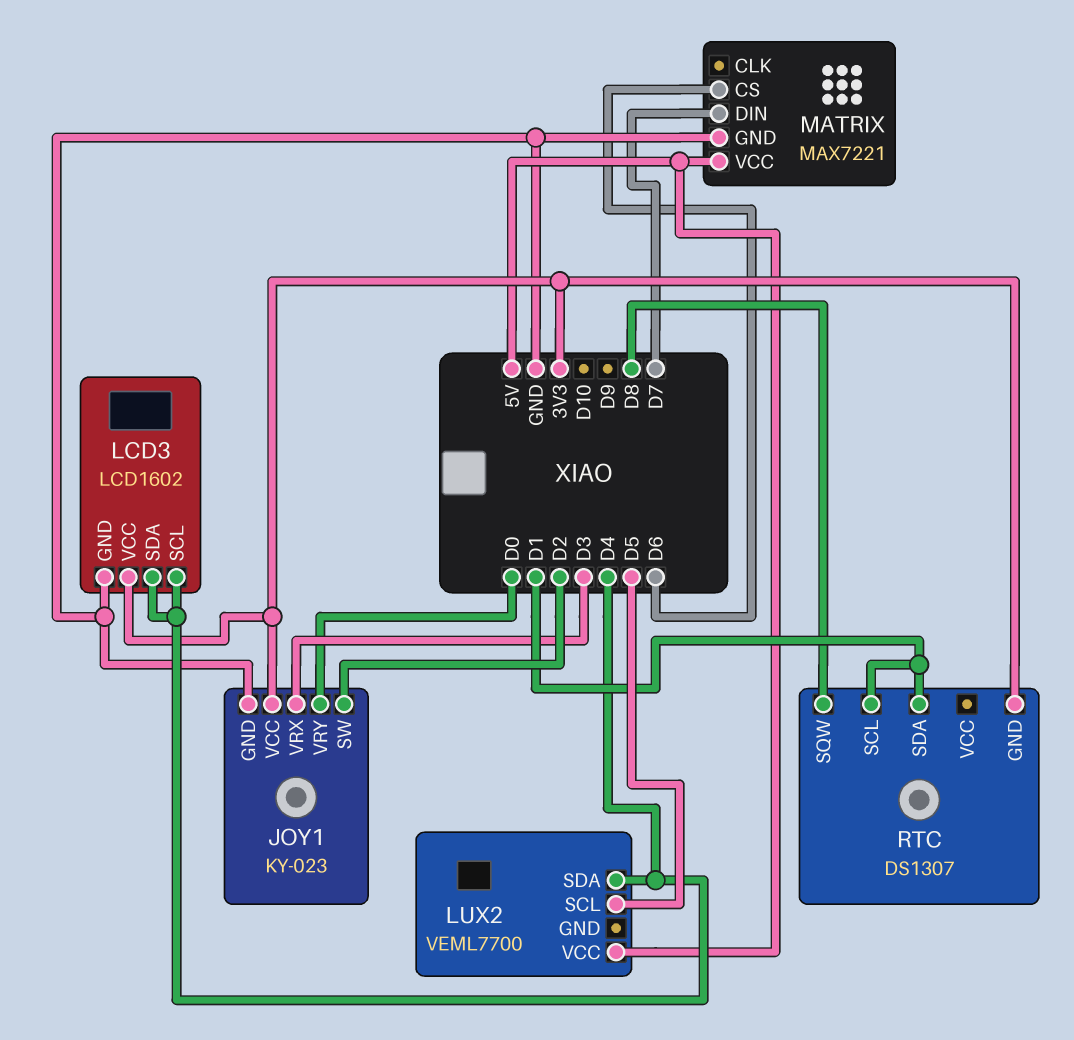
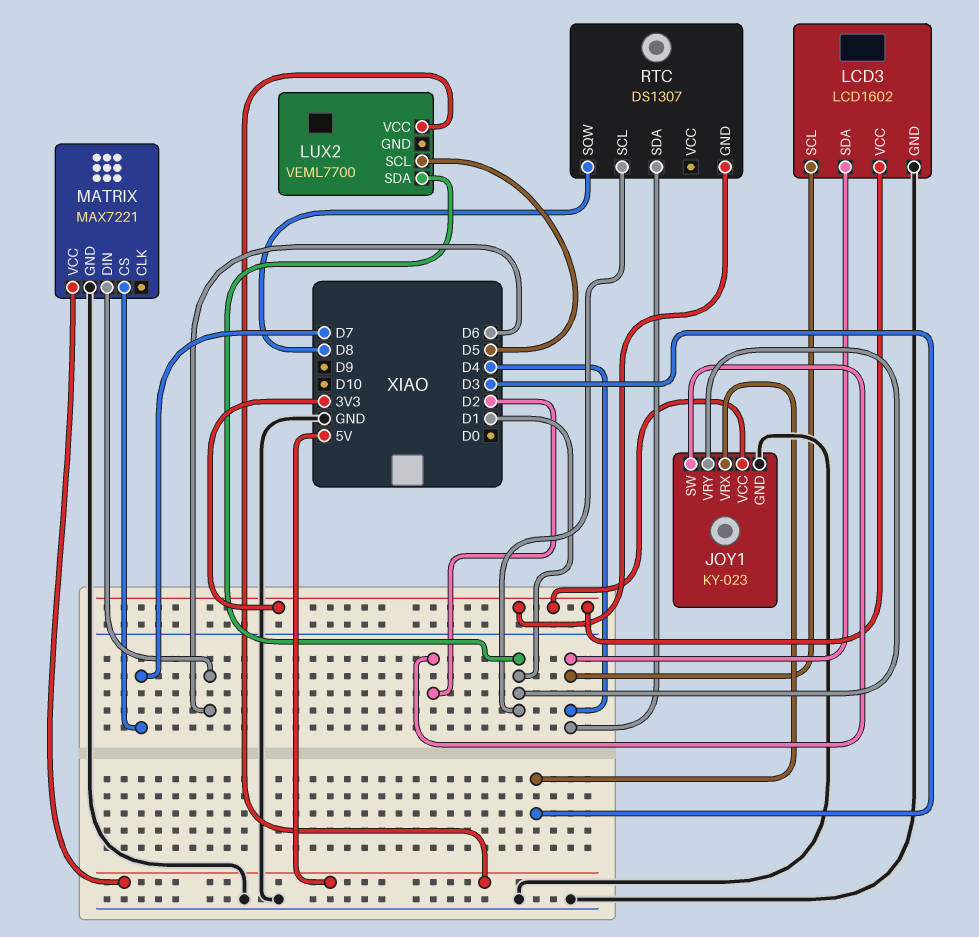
JOY1 pin VRY: D0 -> D1
LUX2 pin SDA: D4 -> D1
MATRIX pin CS: D6 -> D7
MATRIX pin DIN: D7 -> D6
RTC pin SDA: D1 -> D4

